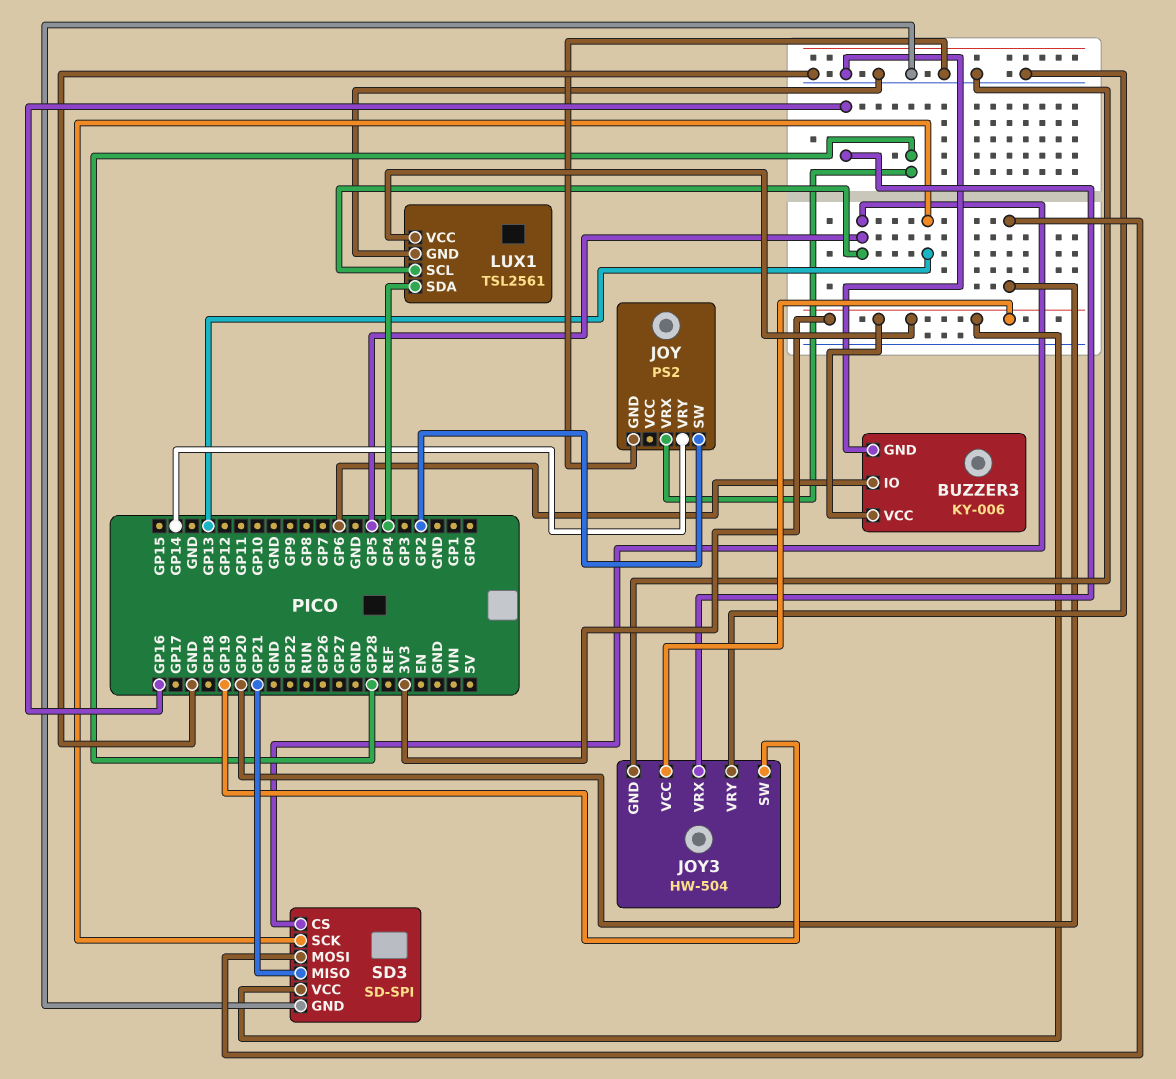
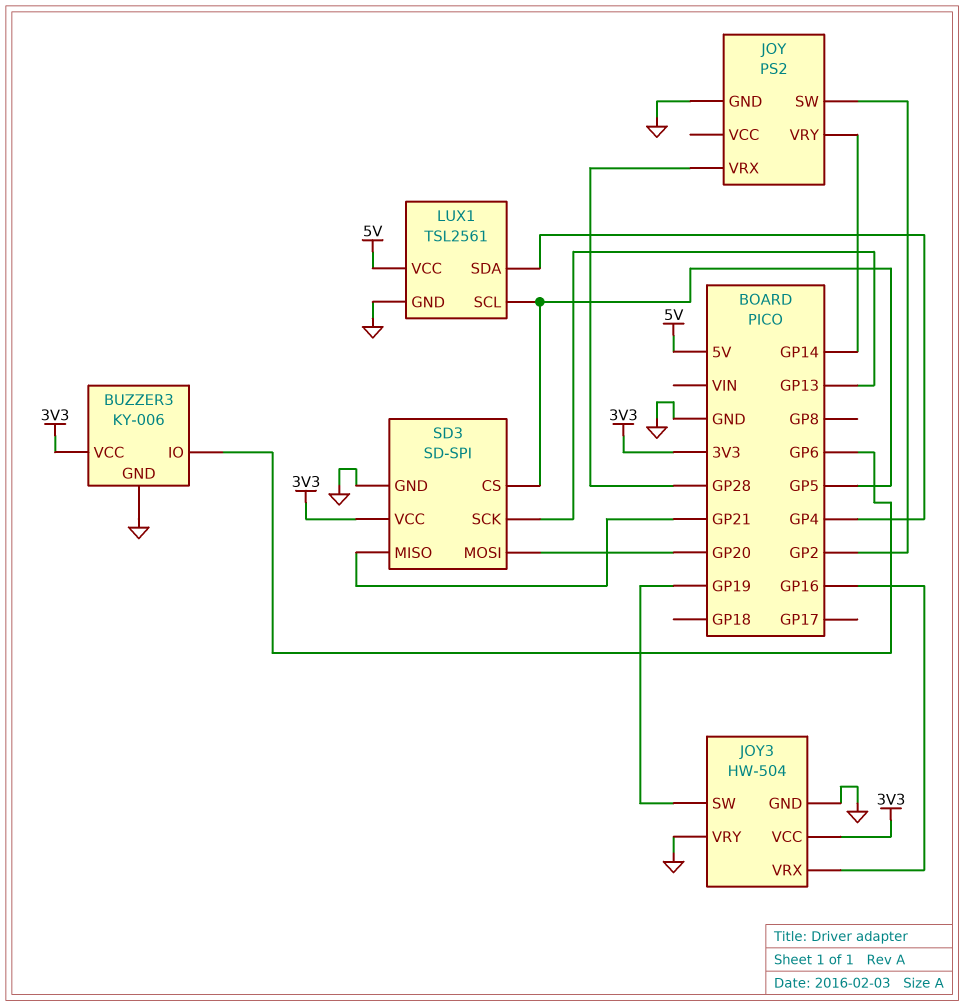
LUX1 pin VCC: 3V3 -> 5V

